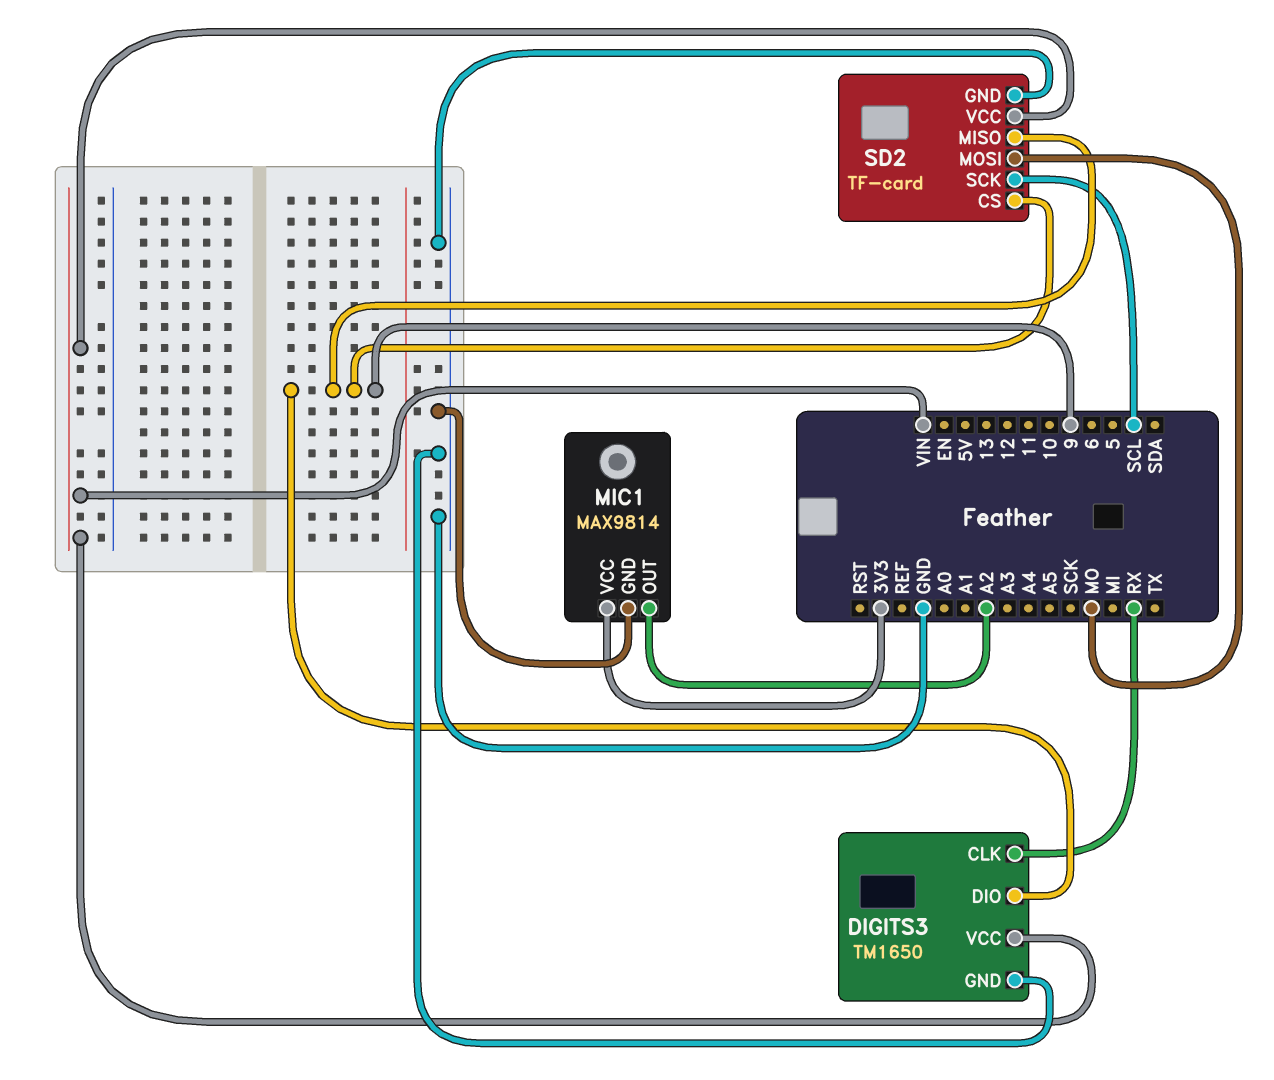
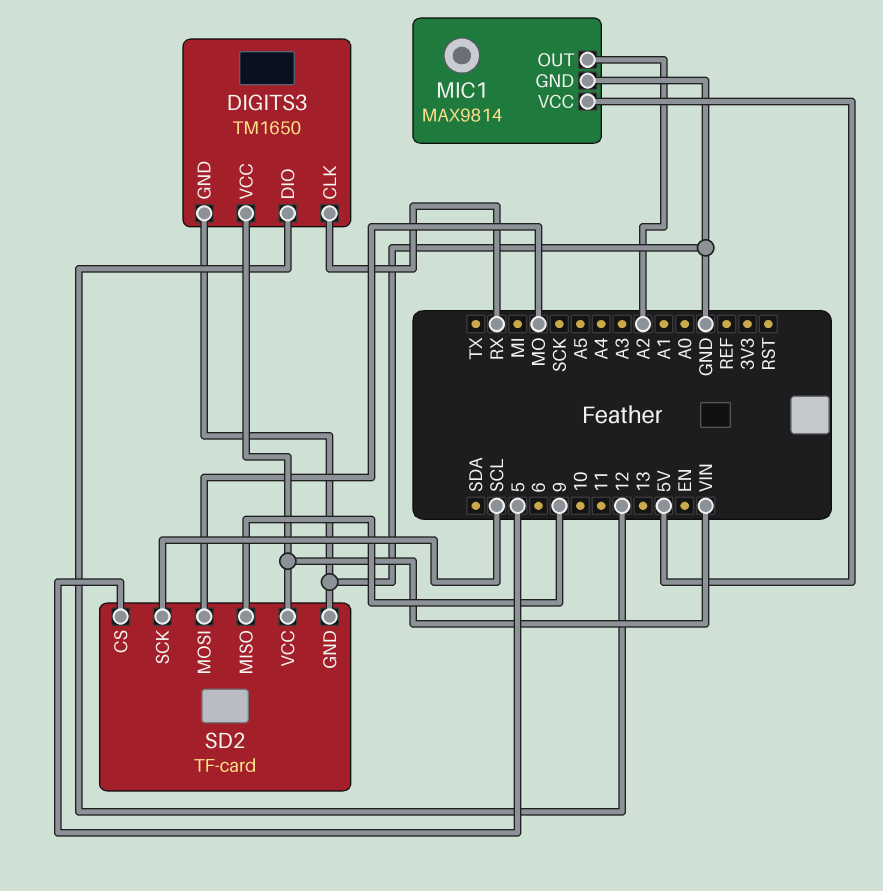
DIGITS3 pin DIO: 9 -> 12
MIC1 pin VCC: 3V3 -> 5V
SD2 pin CS: 9 -> 5

